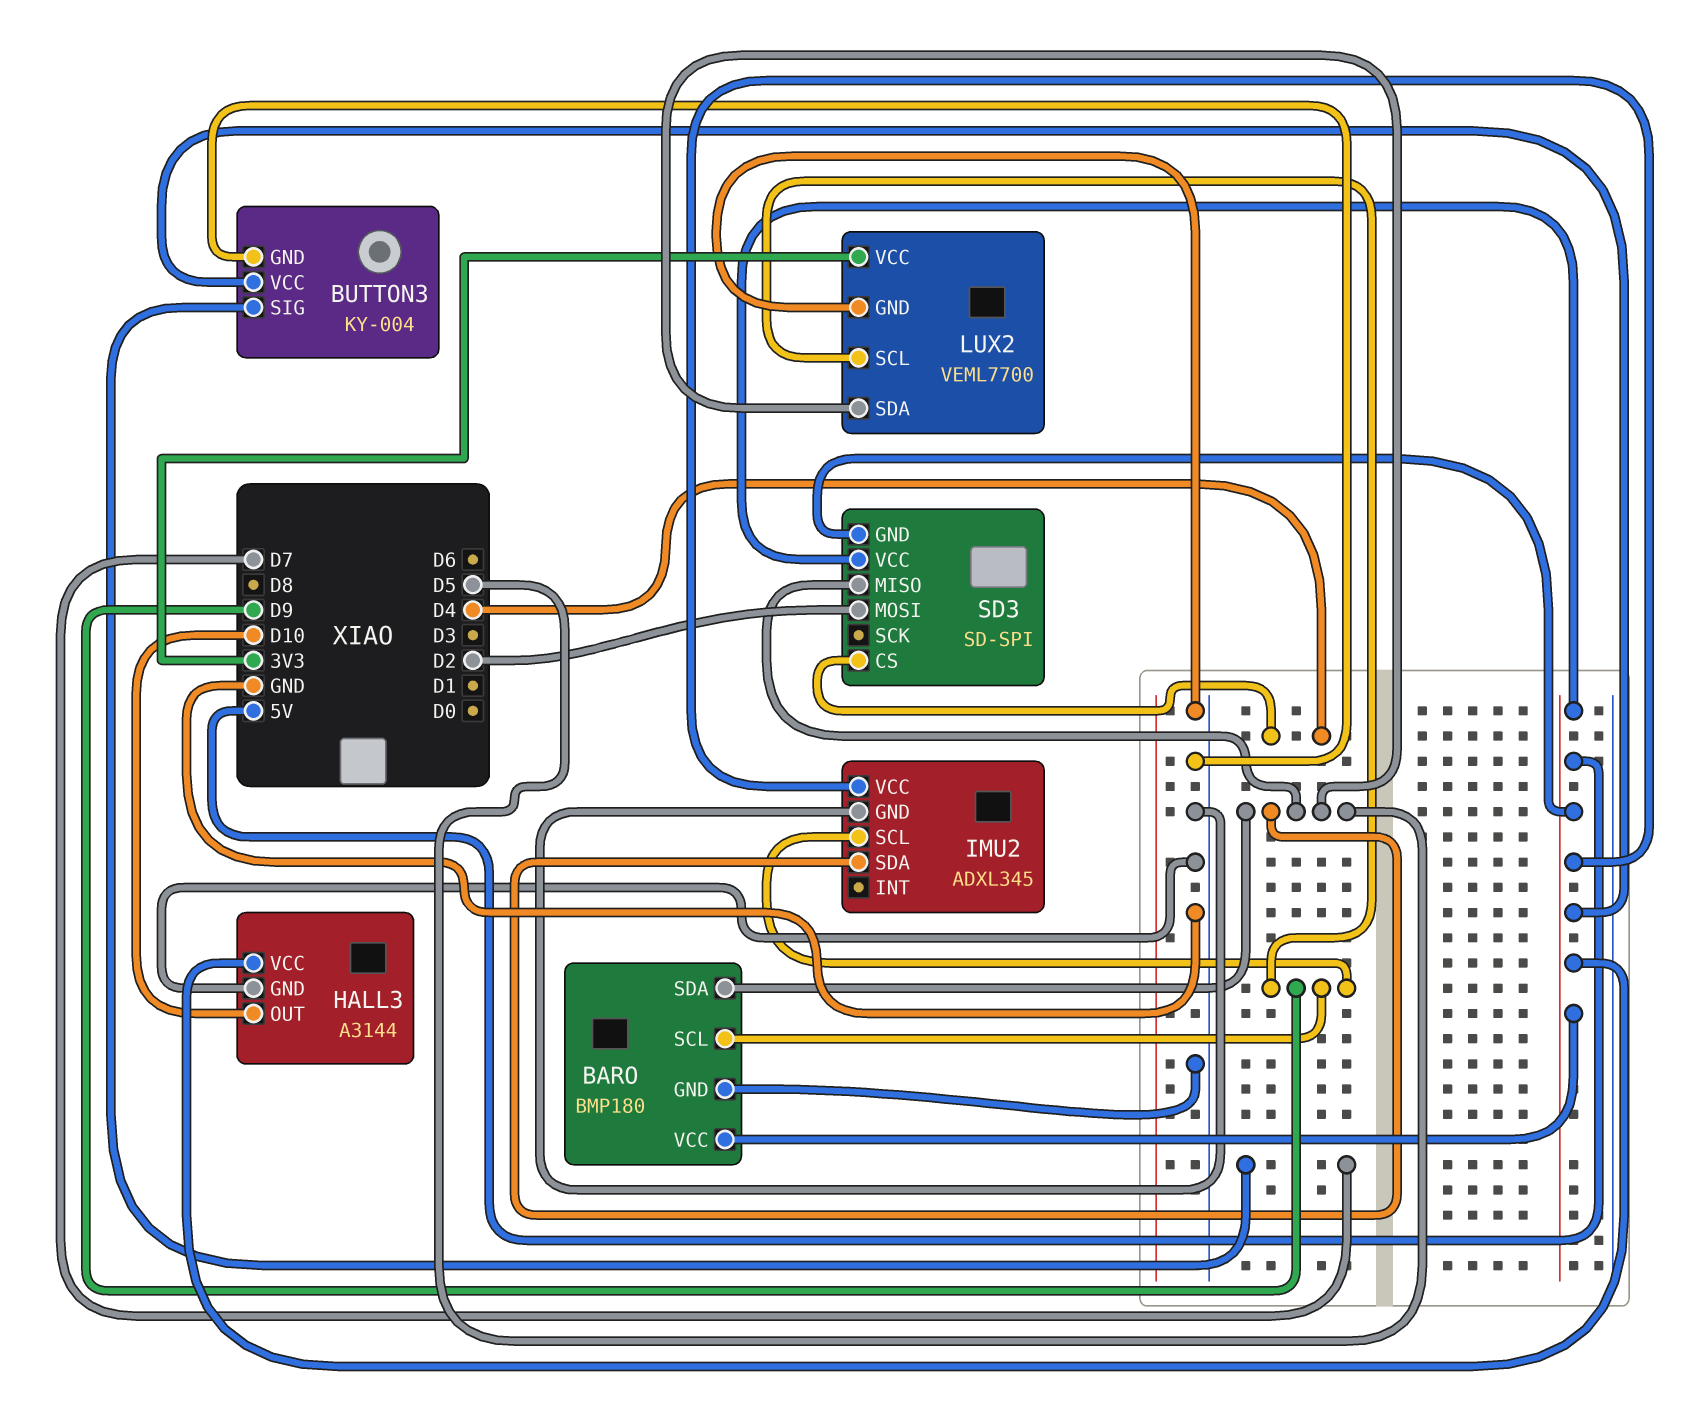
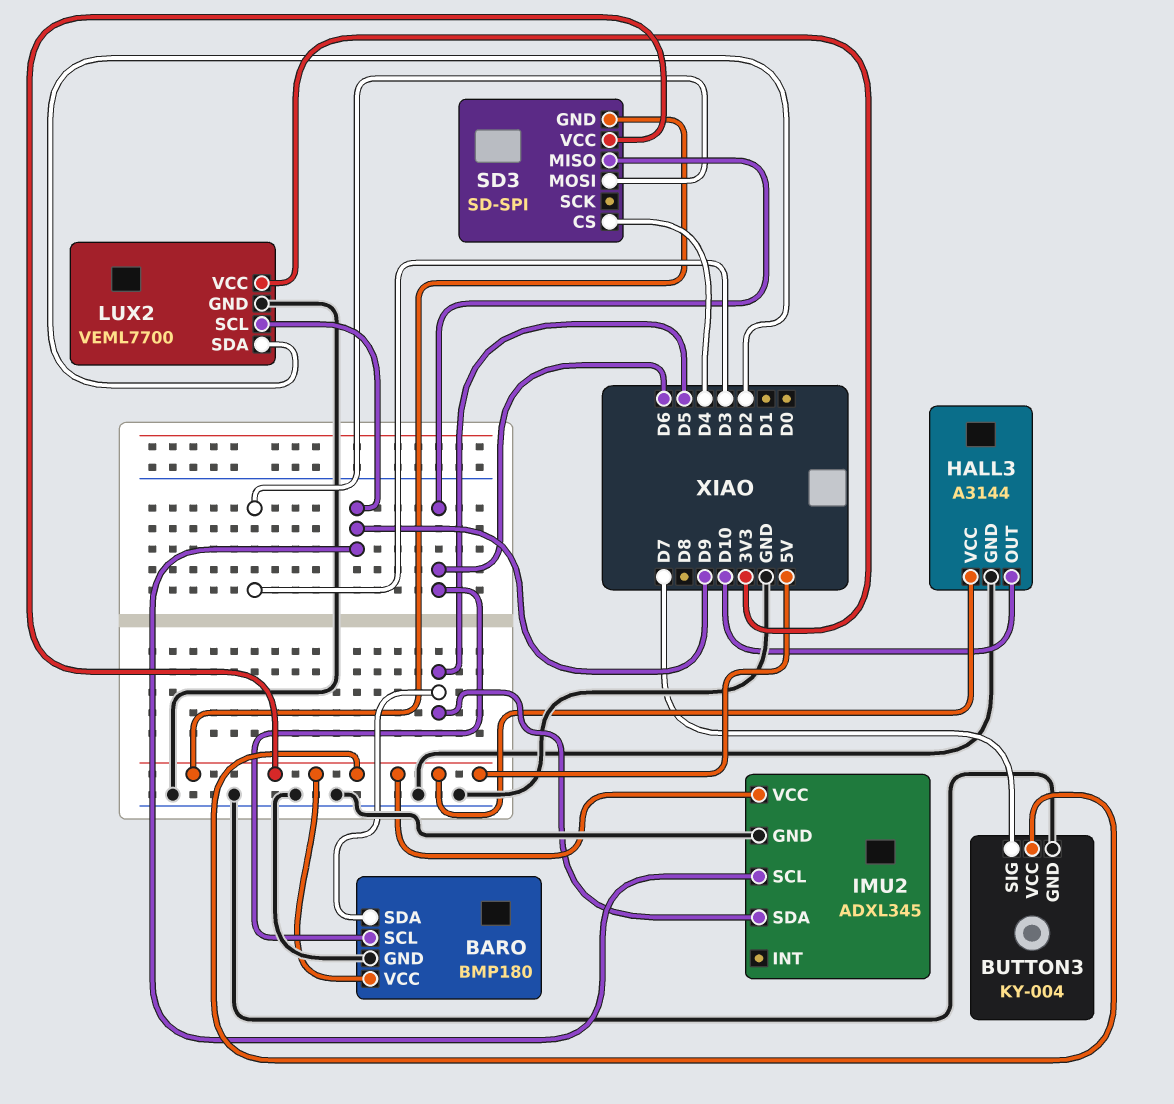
BARO pin SCL: D9 -> D6
LUX2 pin SDA: D5 -> D2
SD3 pin MISO: D5 -> D6
SD3 pin MOSI: D2 -> D3

